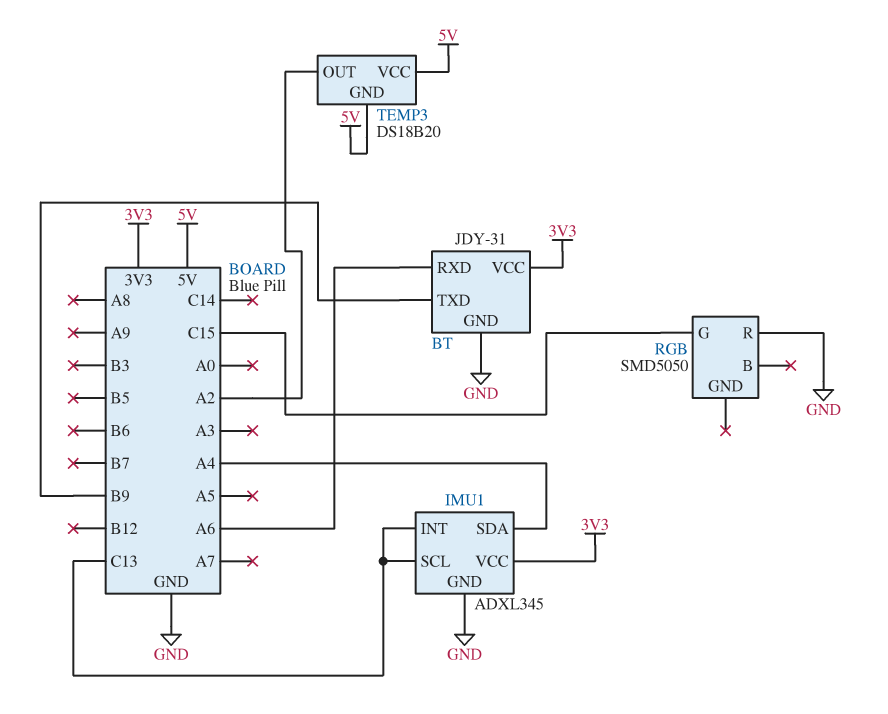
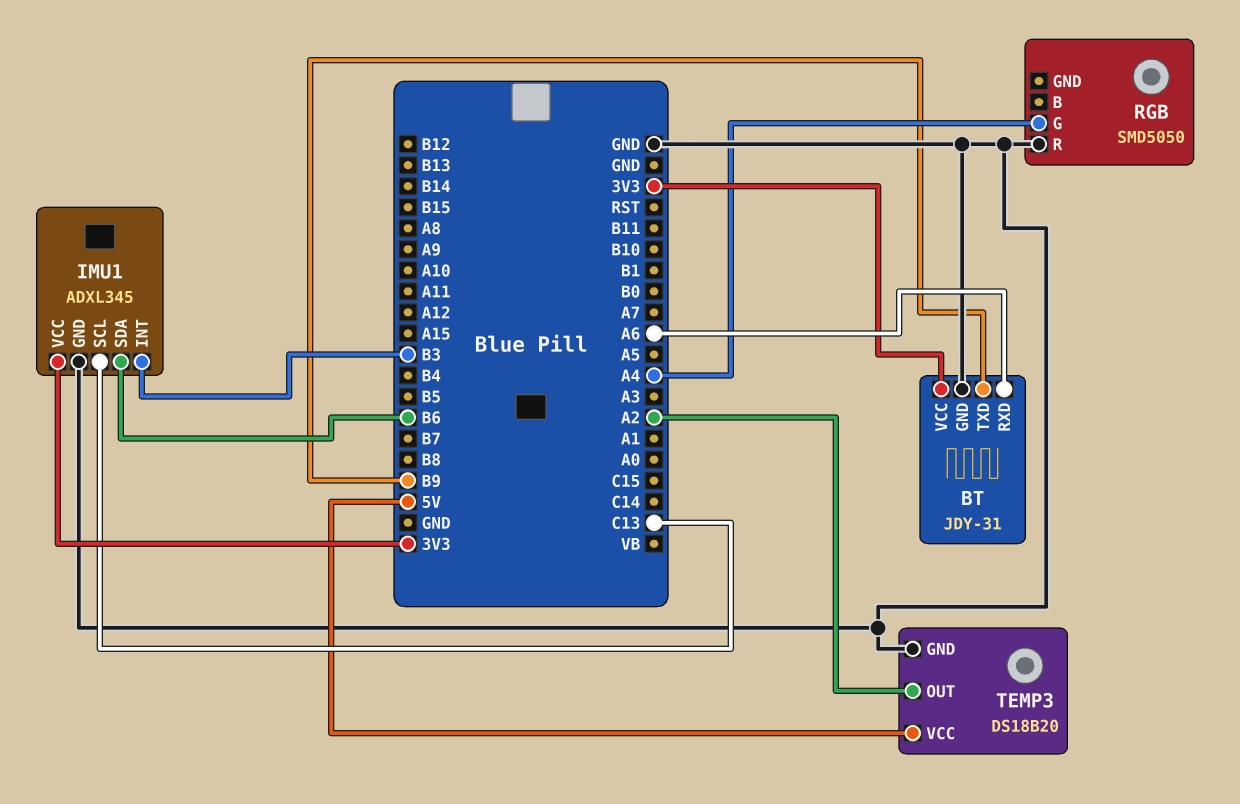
IMU1 pin INT: C13 -> B3
IMU1 pin SDA: A4 -> B6
RGB pin G: C15 -> A4
TEMP3 pin GND: 5V -> GND

